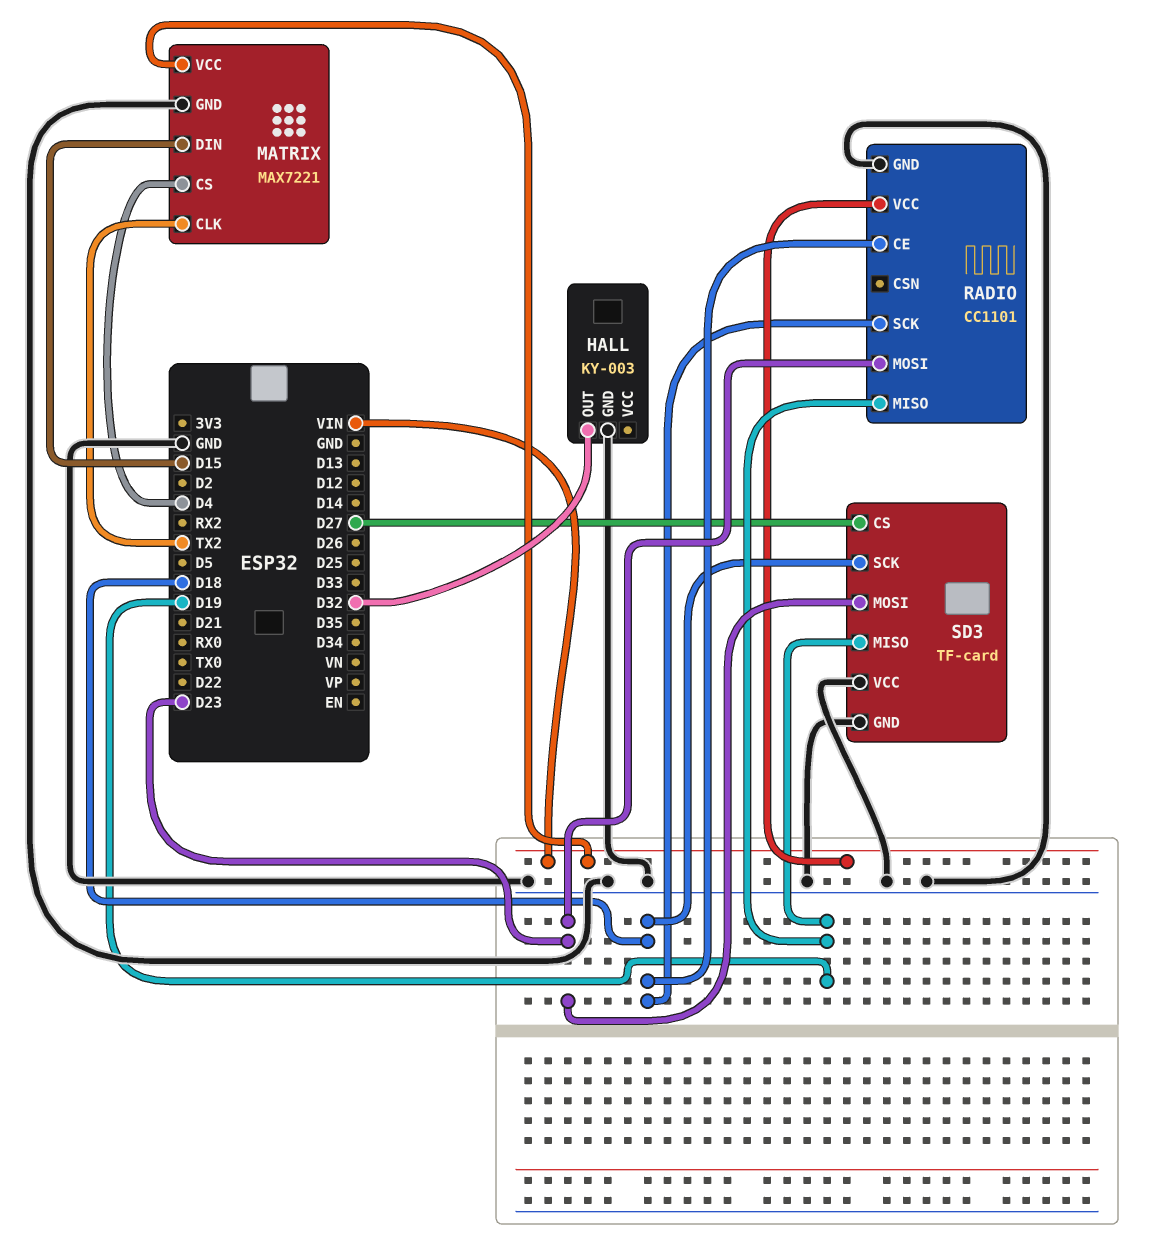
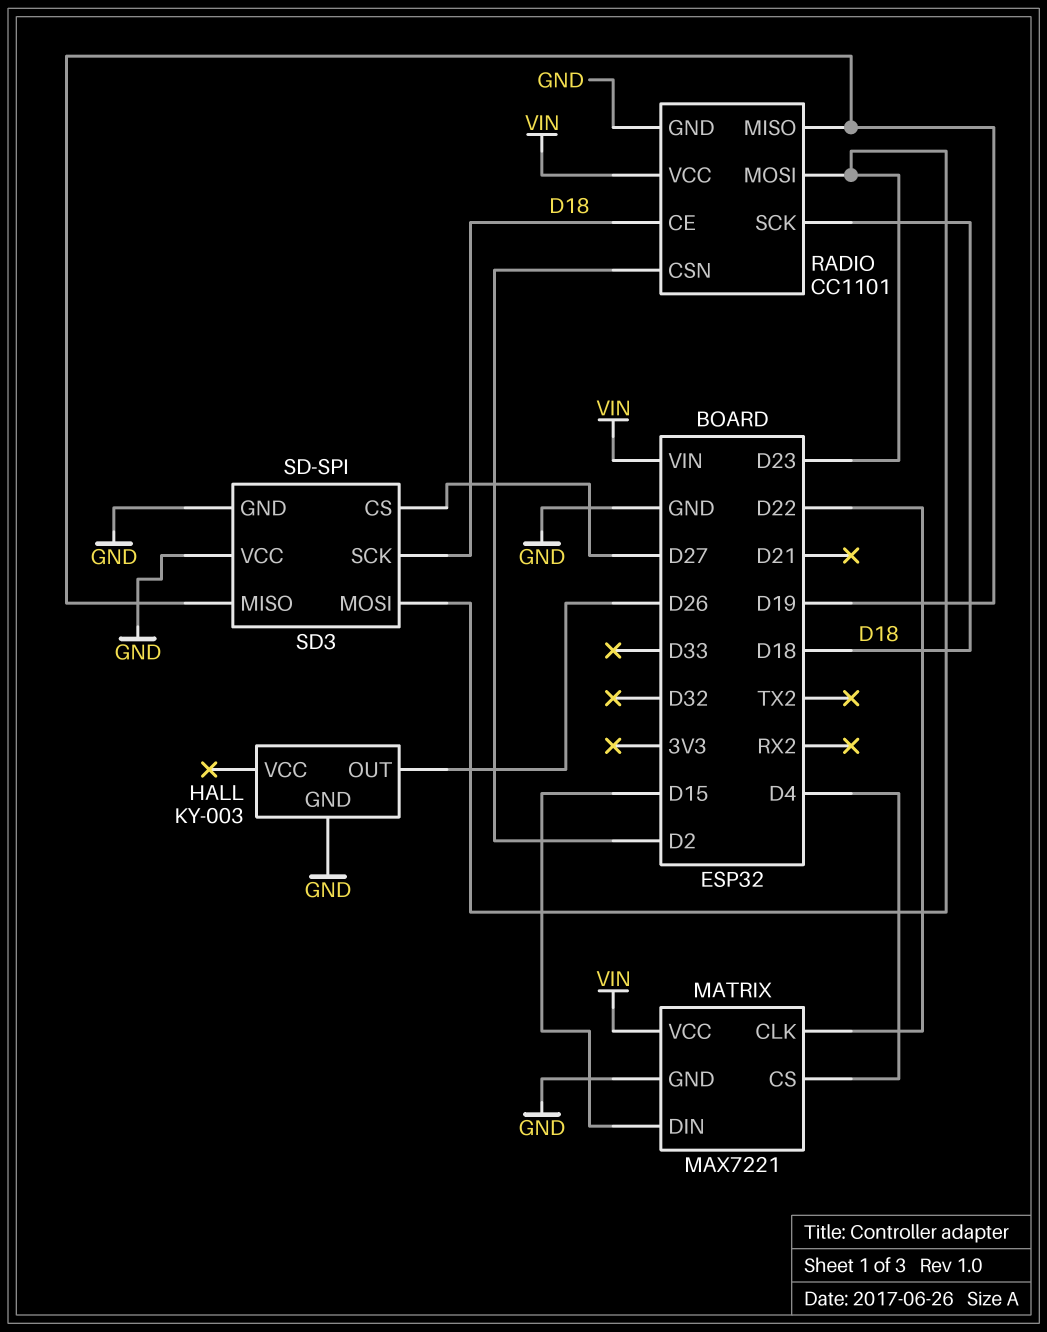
HALL pin OUT: D32 -> D26
MATRIX pin CLK: TX2 -> D22
RADIO pin CSN: none -> D2
SD3: TF-card -> SD-SPI

